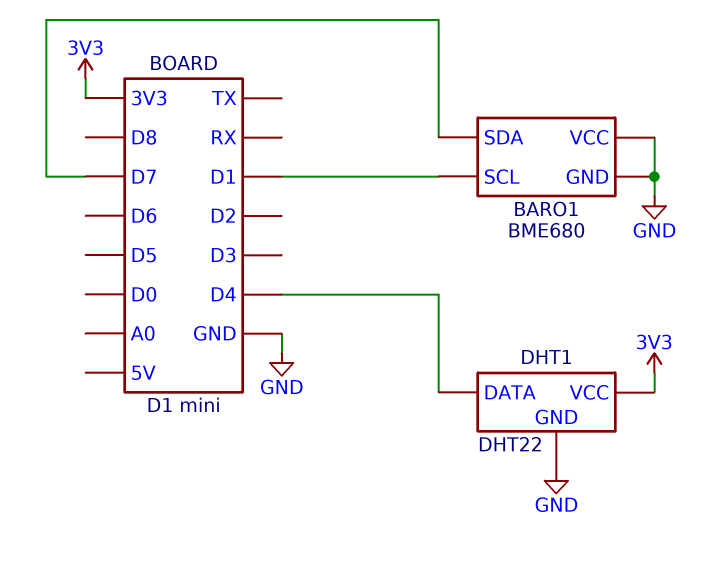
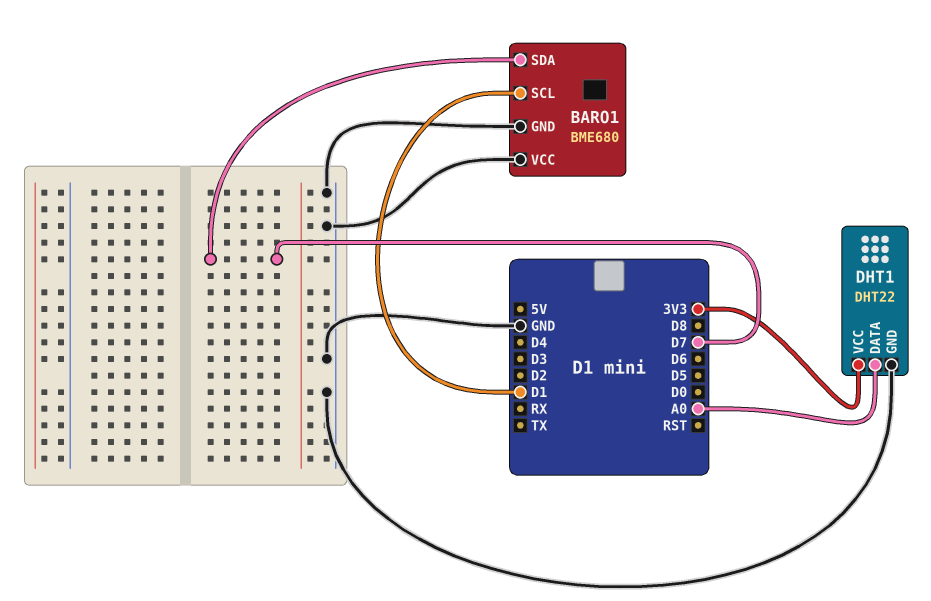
DHT1 pin DATA: D4 -> A0

